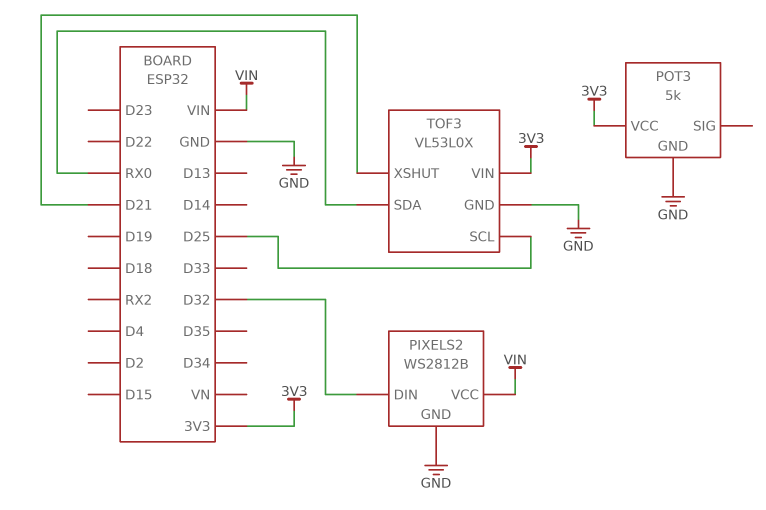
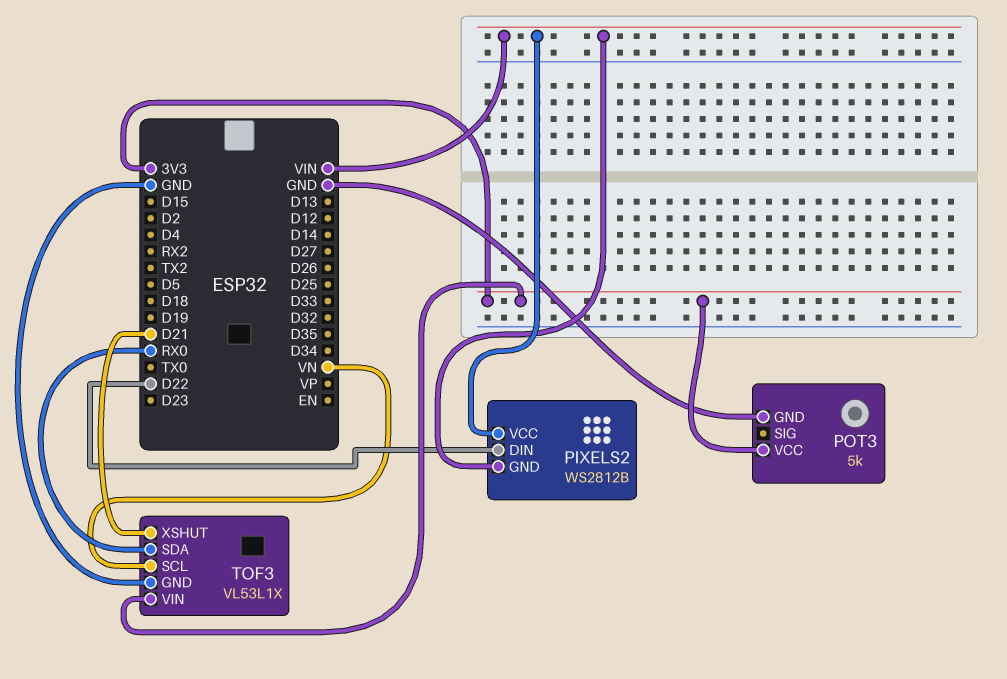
PIXELS2 pin DIN: D32 -> D22
PIXELS2 pin GND: GND -> VIN
TOF3: VL53L0X -> VL53L1X
TOF3 pin SCL: D25 -> VN

